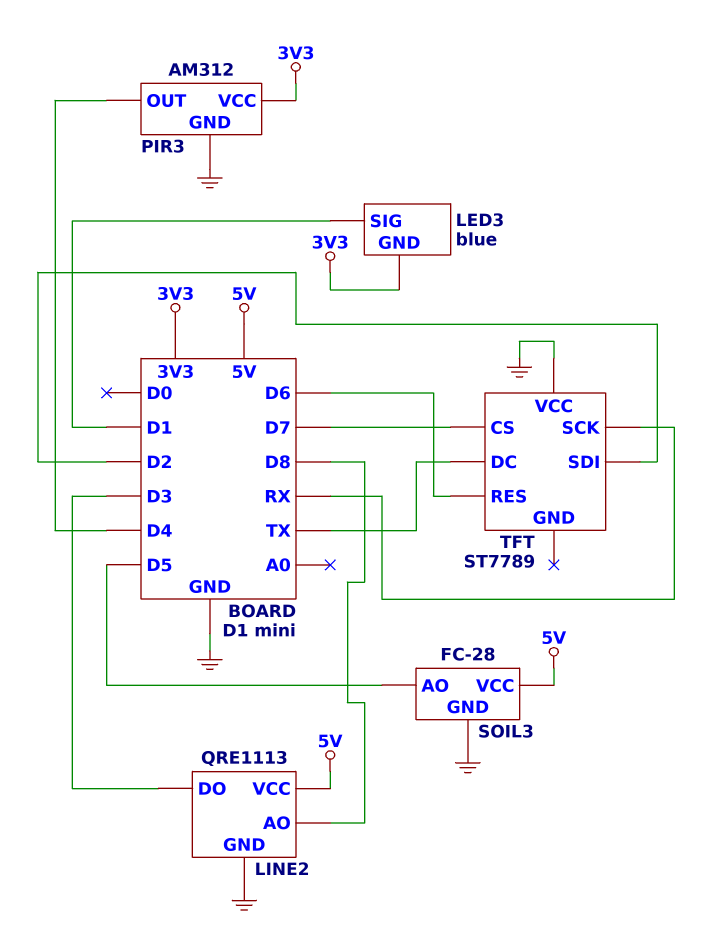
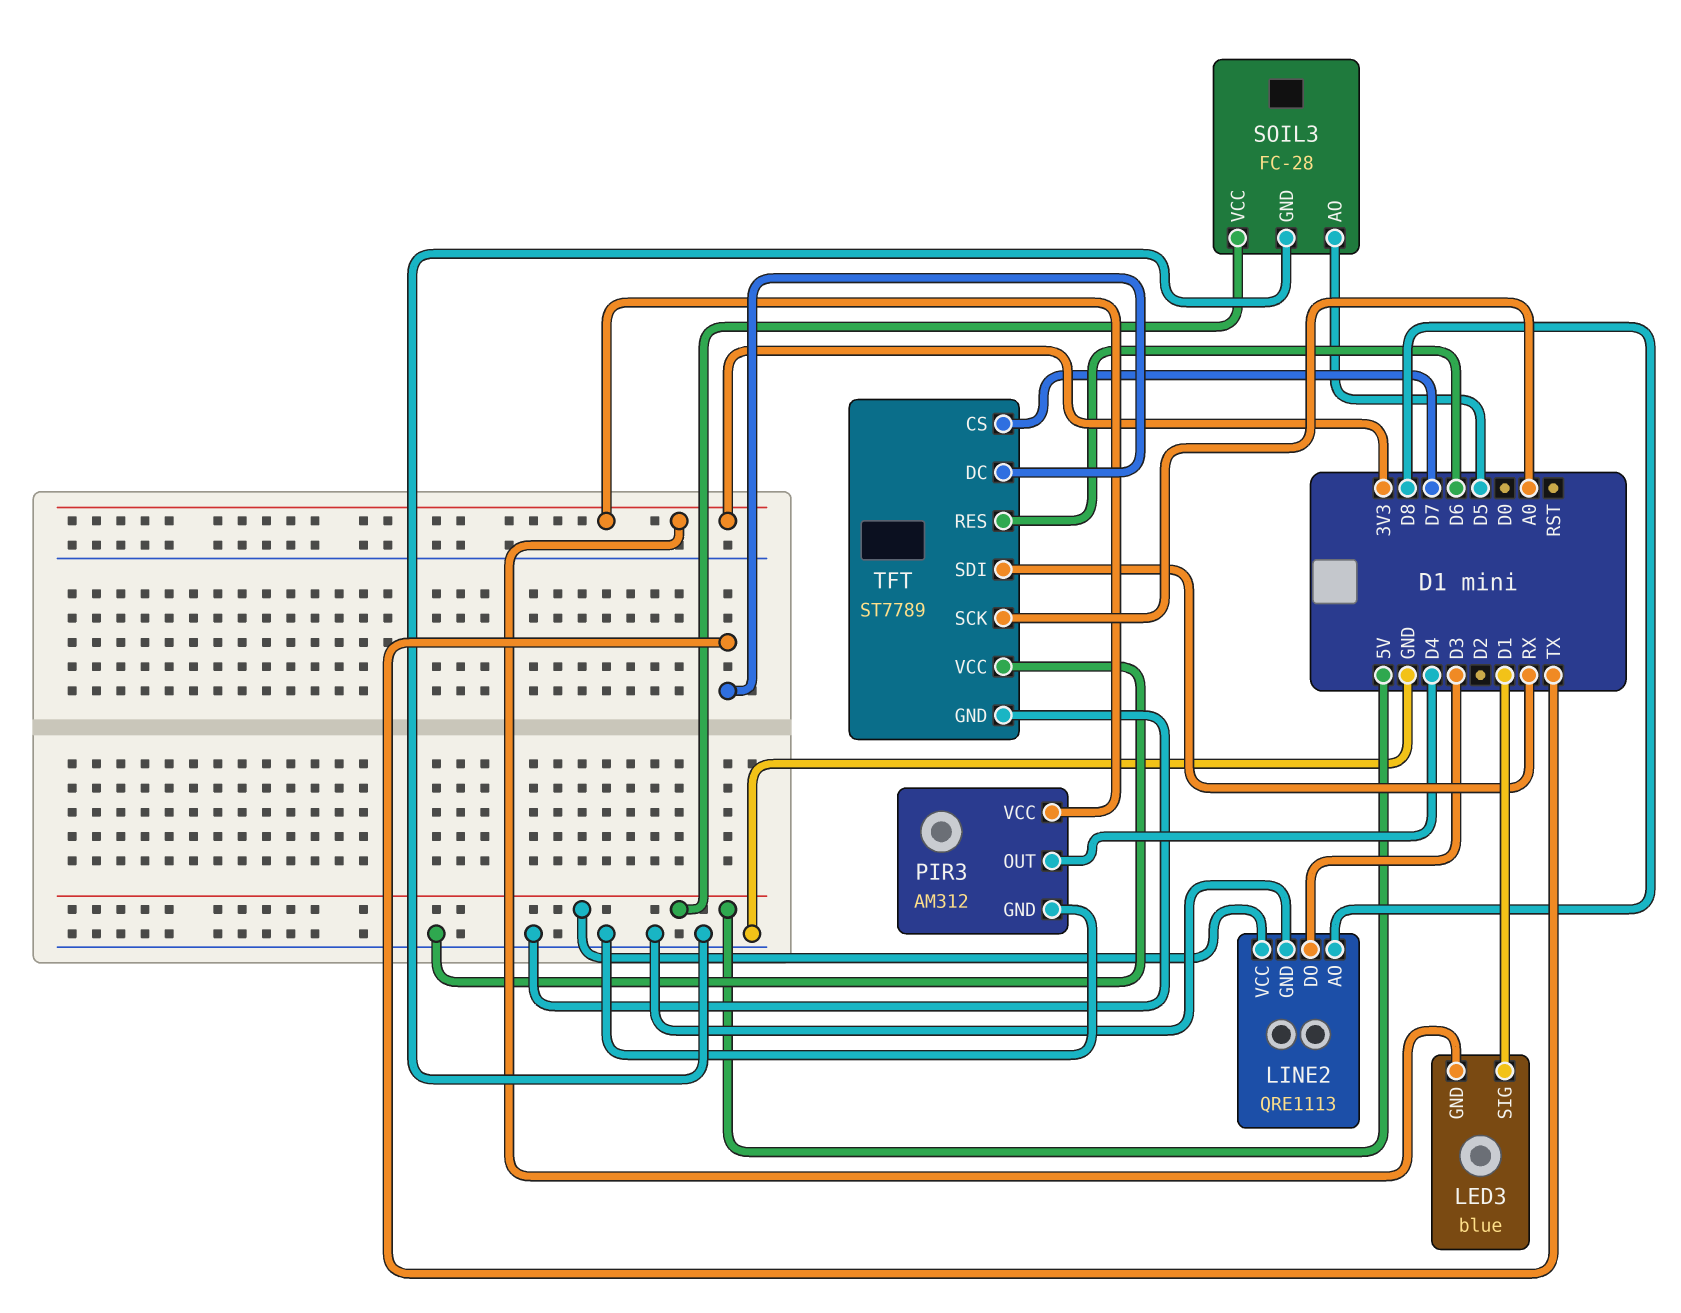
TFT pin GND: none -> GND
TFT pin SCK: RX -> A0
TFT pin SDI: D2 -> RX

